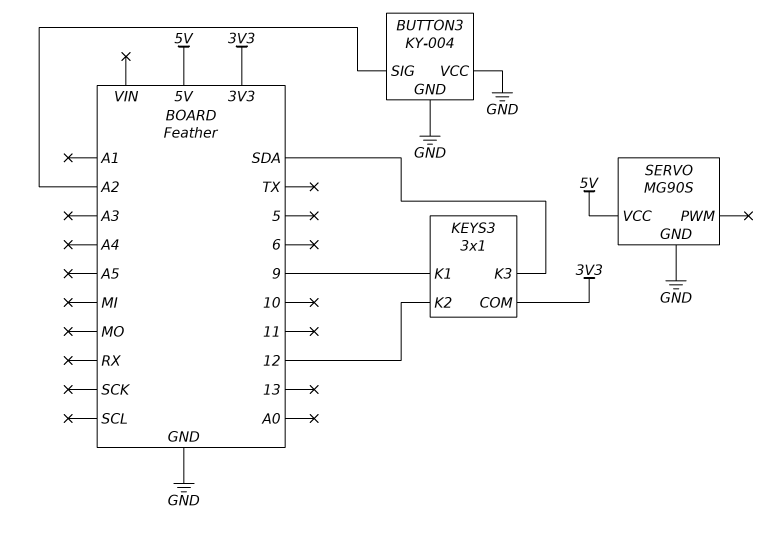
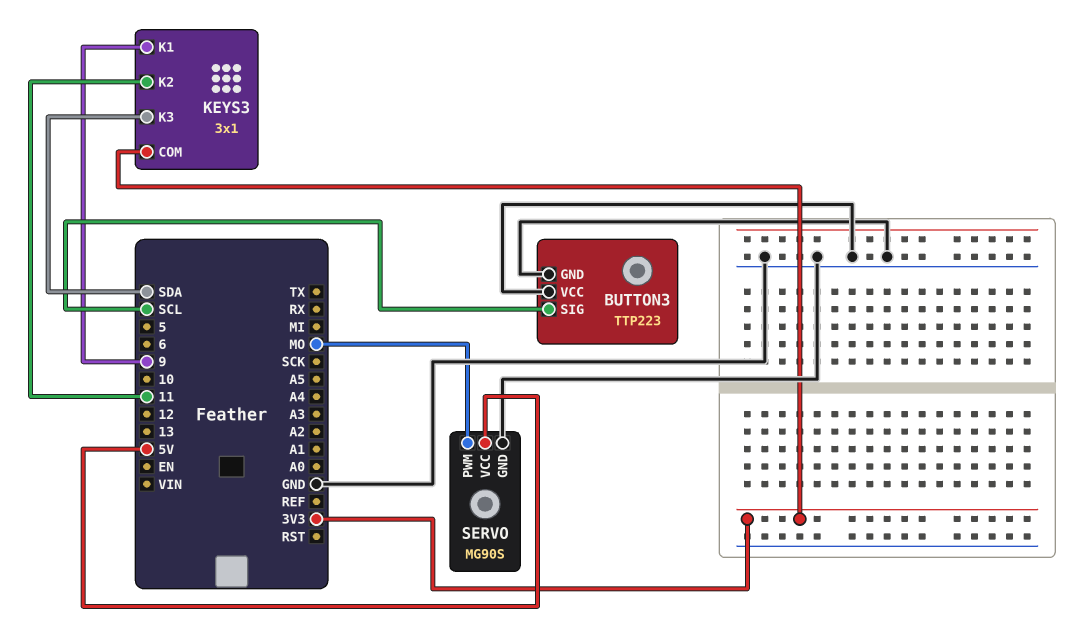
BUTTON3: KY-004 -> TTP223
BUTTON3 pin SIG: A2 -> SCL
KEYS3 pin K2: 12 -> 11
SERVO pin PWM: none -> MO

